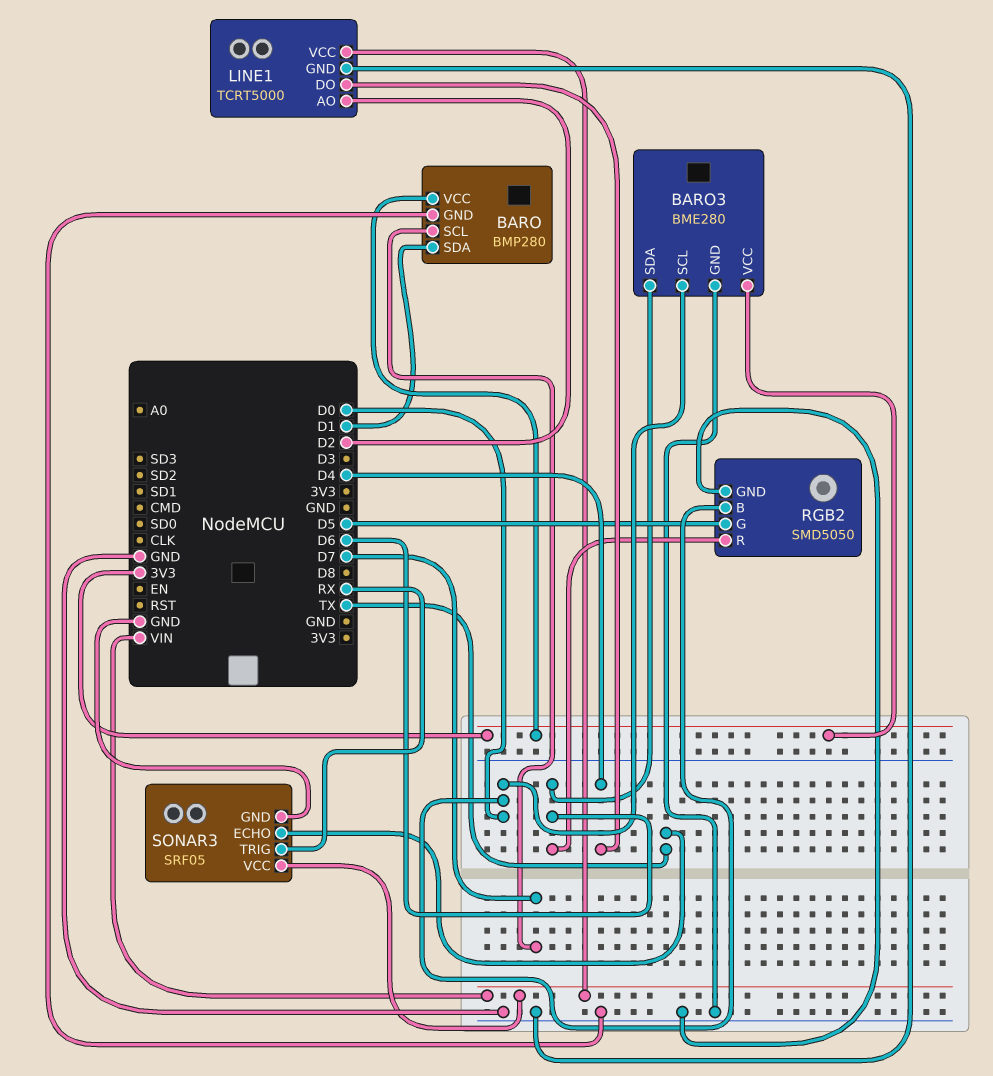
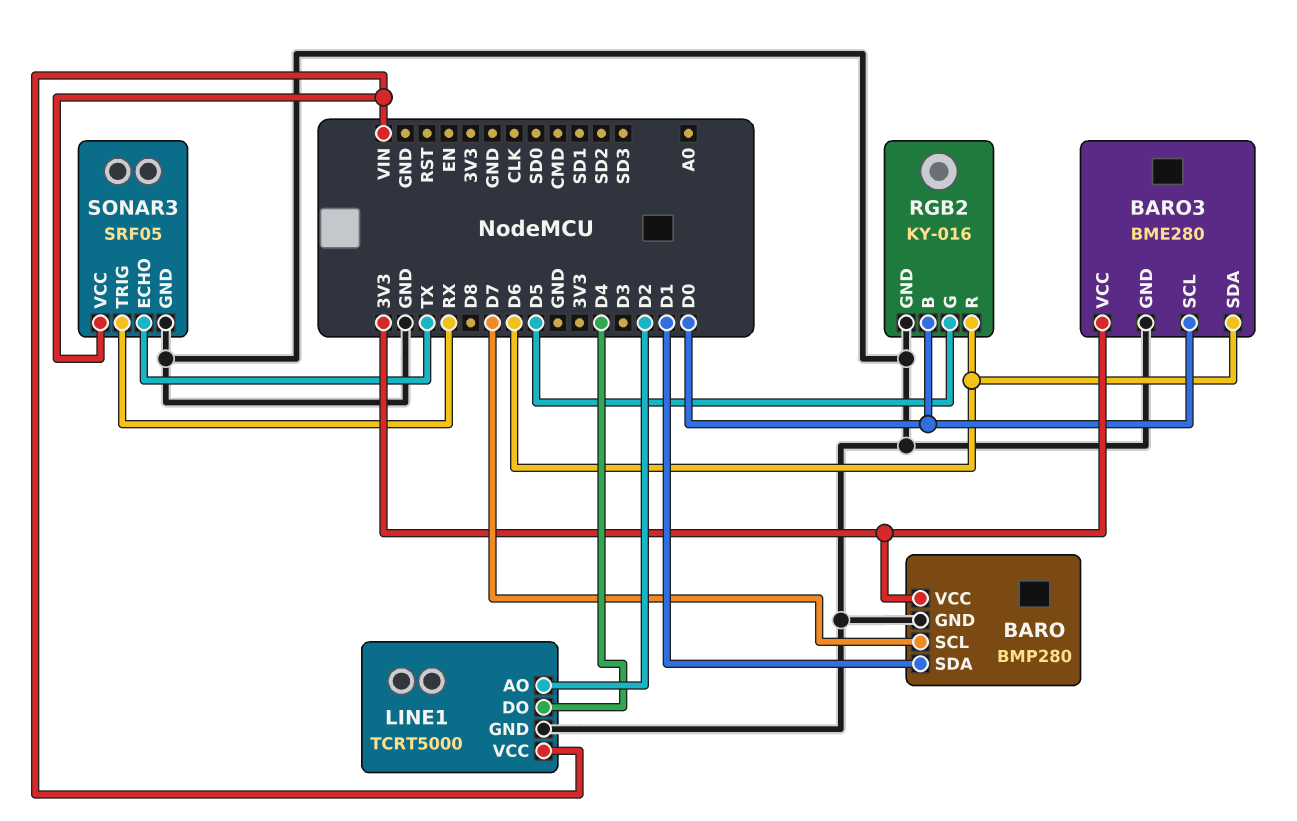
RGB2: SMD5050 -> KY-016

